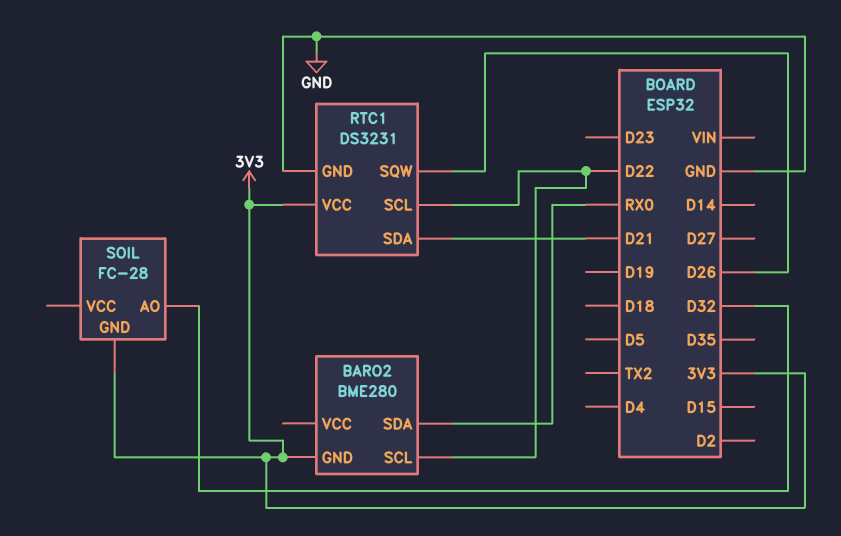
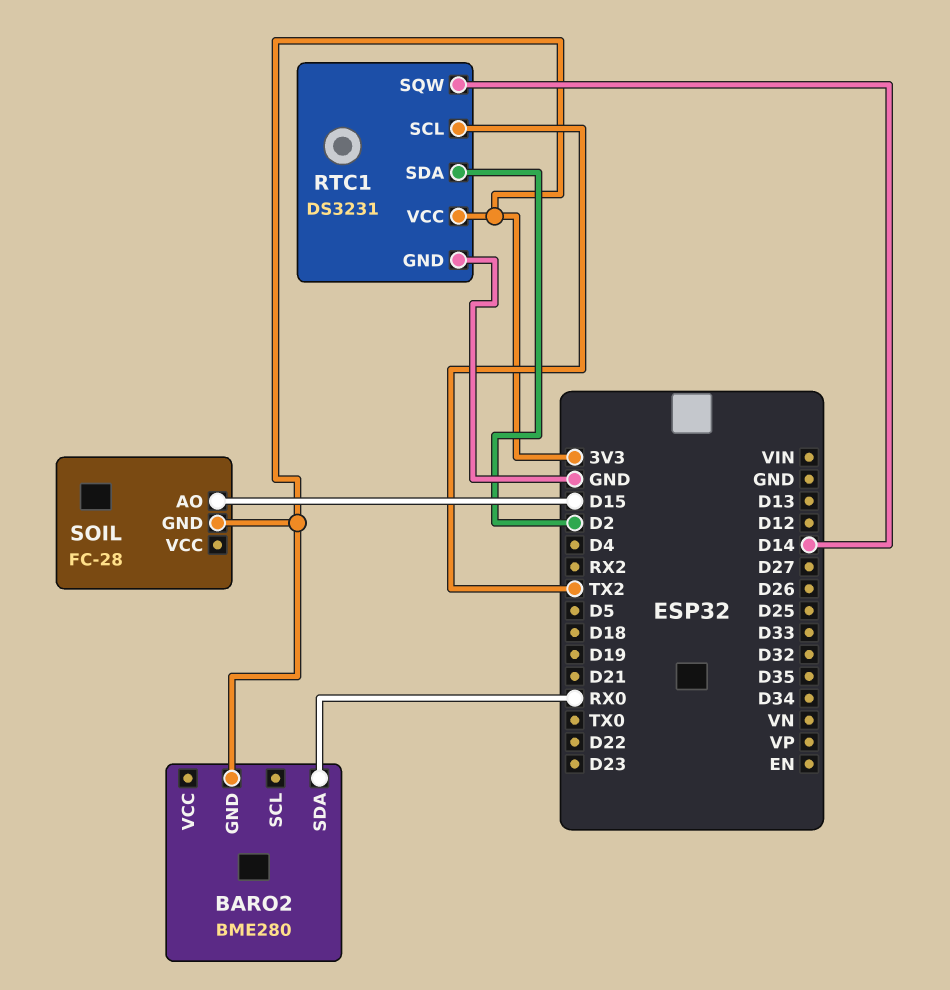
BARO2 pin SCL: D22 -> none
RTC1 pin SCL: D22 -> TX2
RTC1 pin SDA: D21 -> D2
RTC1 pin SQW: D26 -> D14
SOIL pin AO: D32 -> D15

